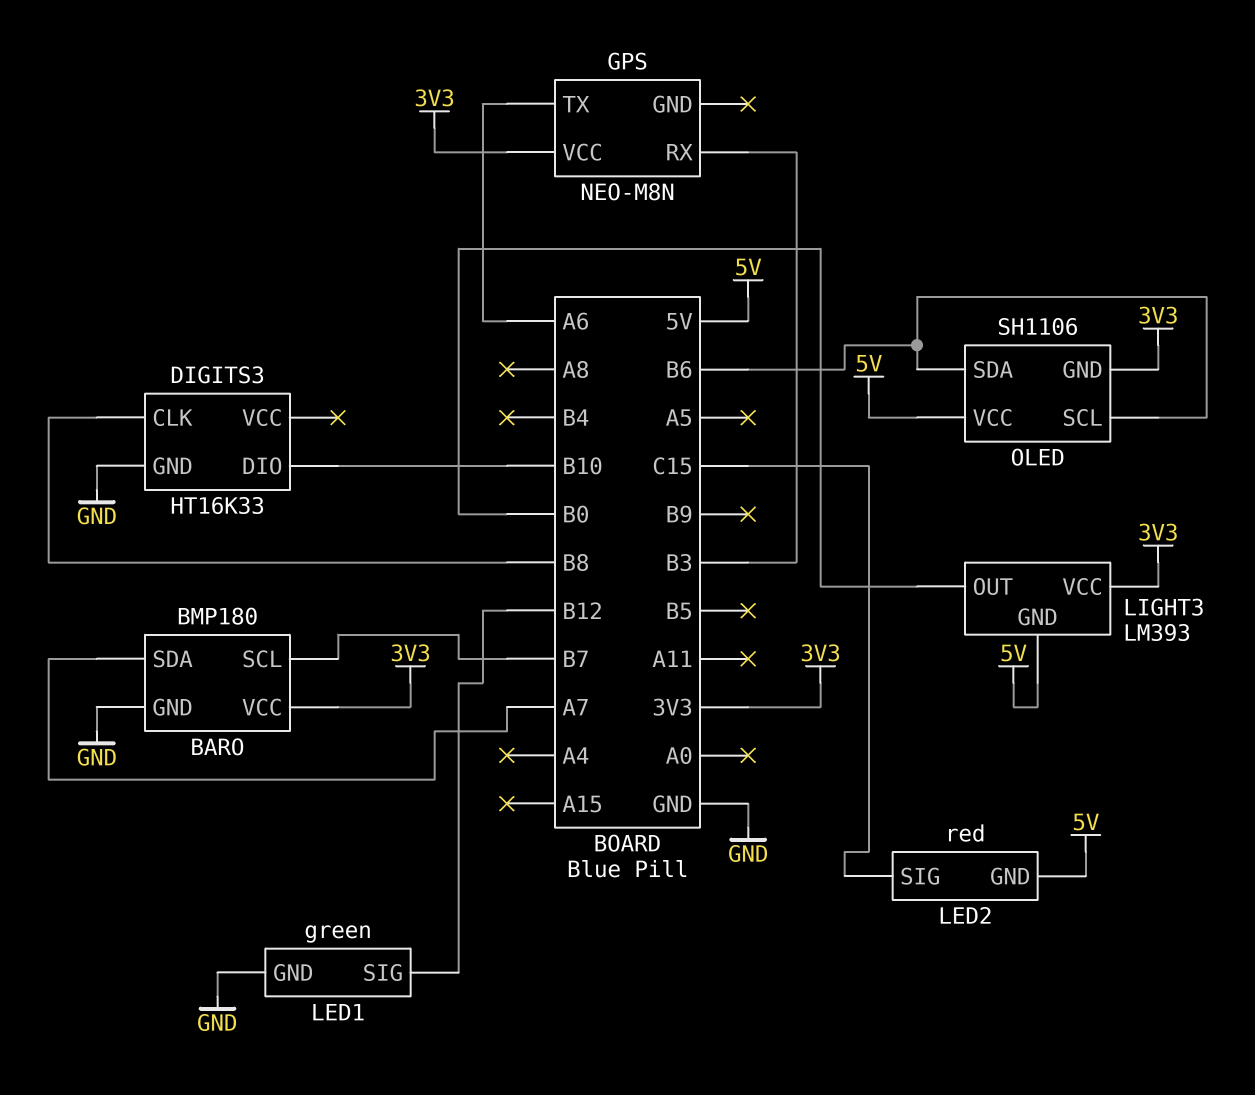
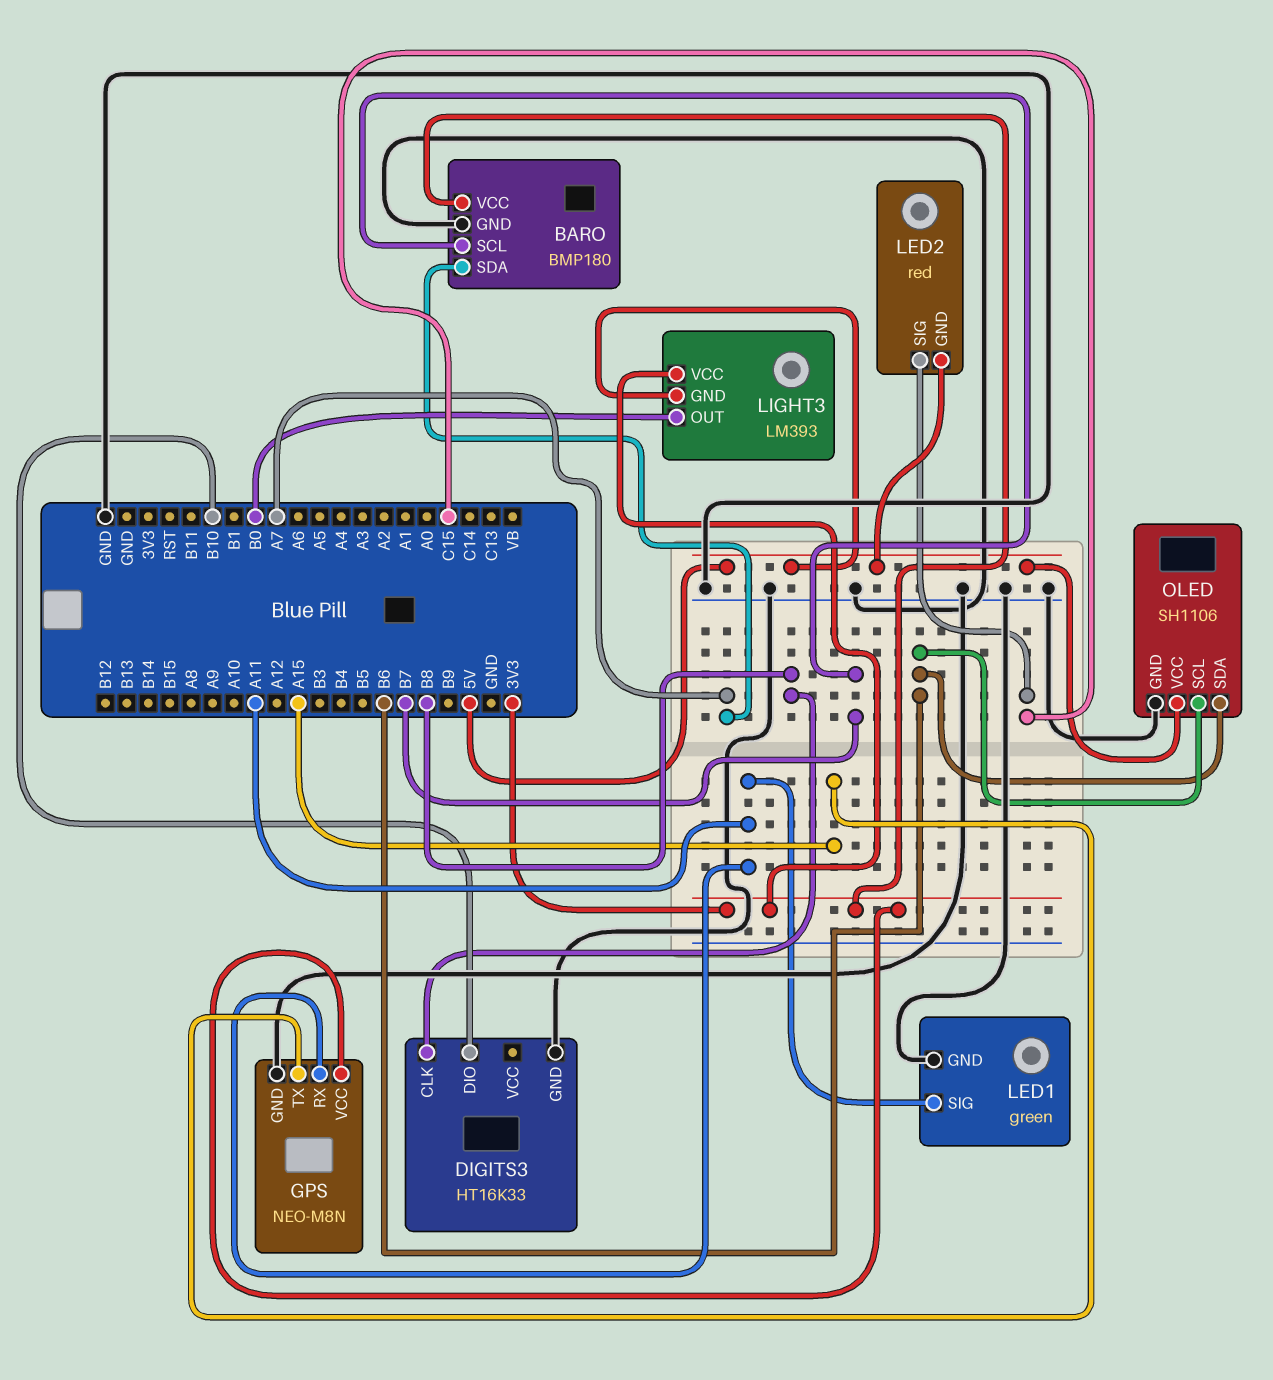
GPS pin GND: none -> GND
GPS pin RX: B3 -> A11
GPS pin TX: A6 -> A15
LED1 pin SIG: B12 -> A11
OLED pin GND: 3V3 -> GND

